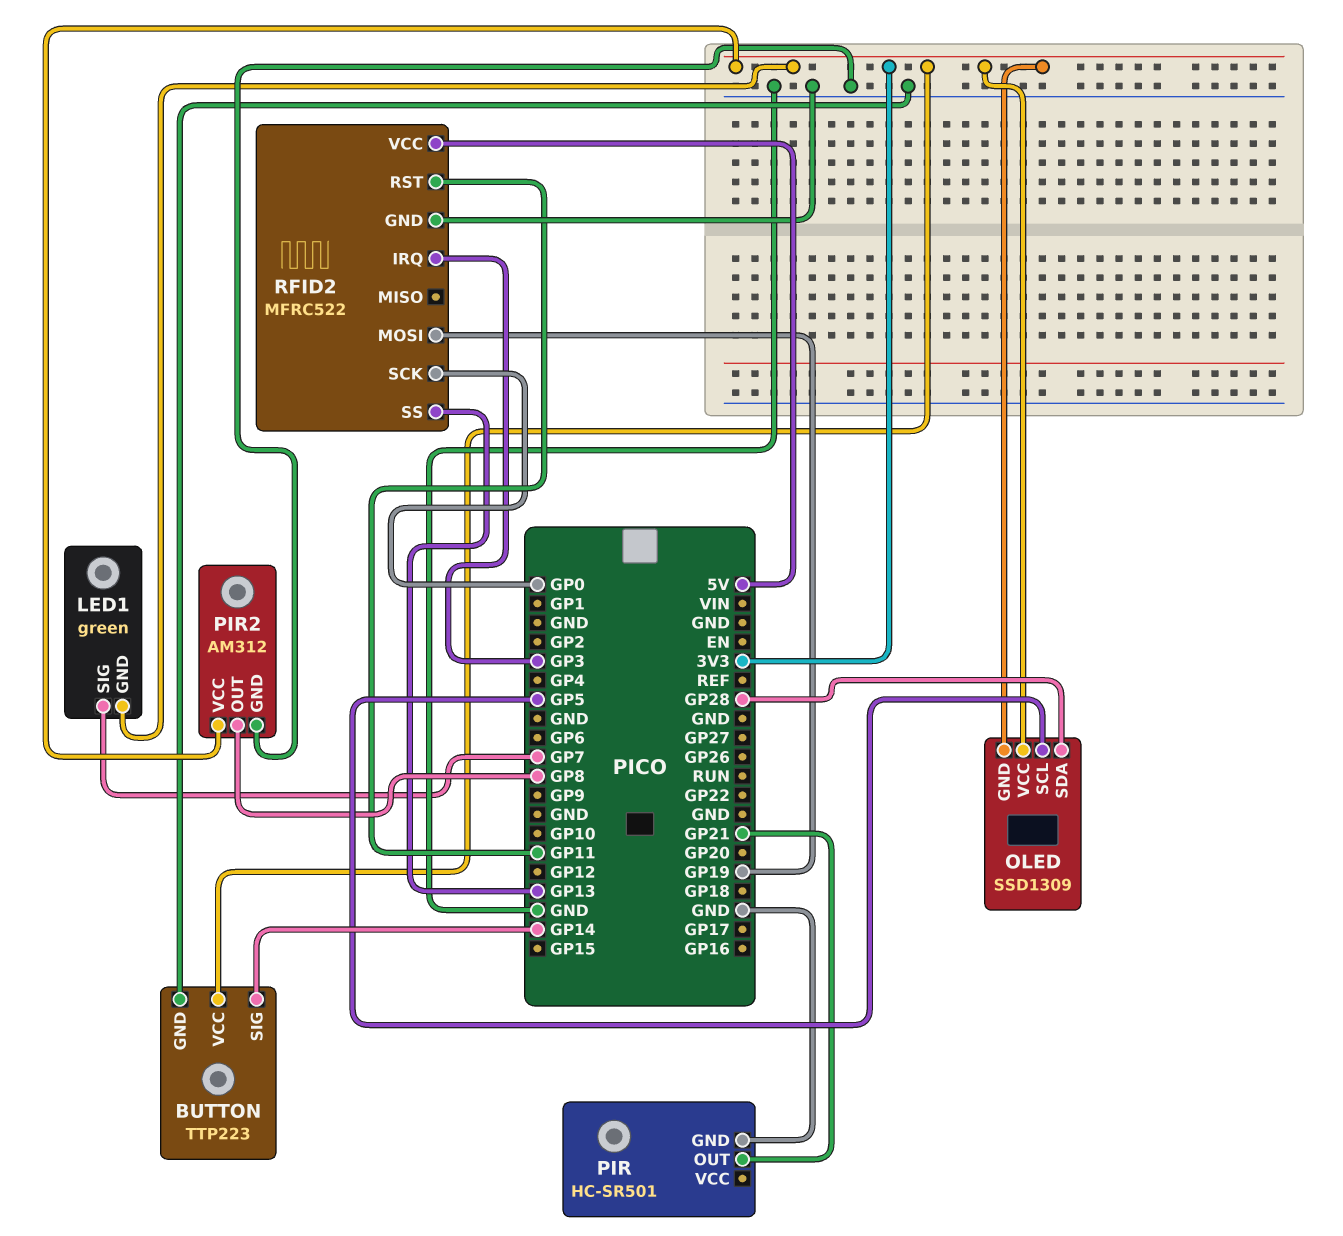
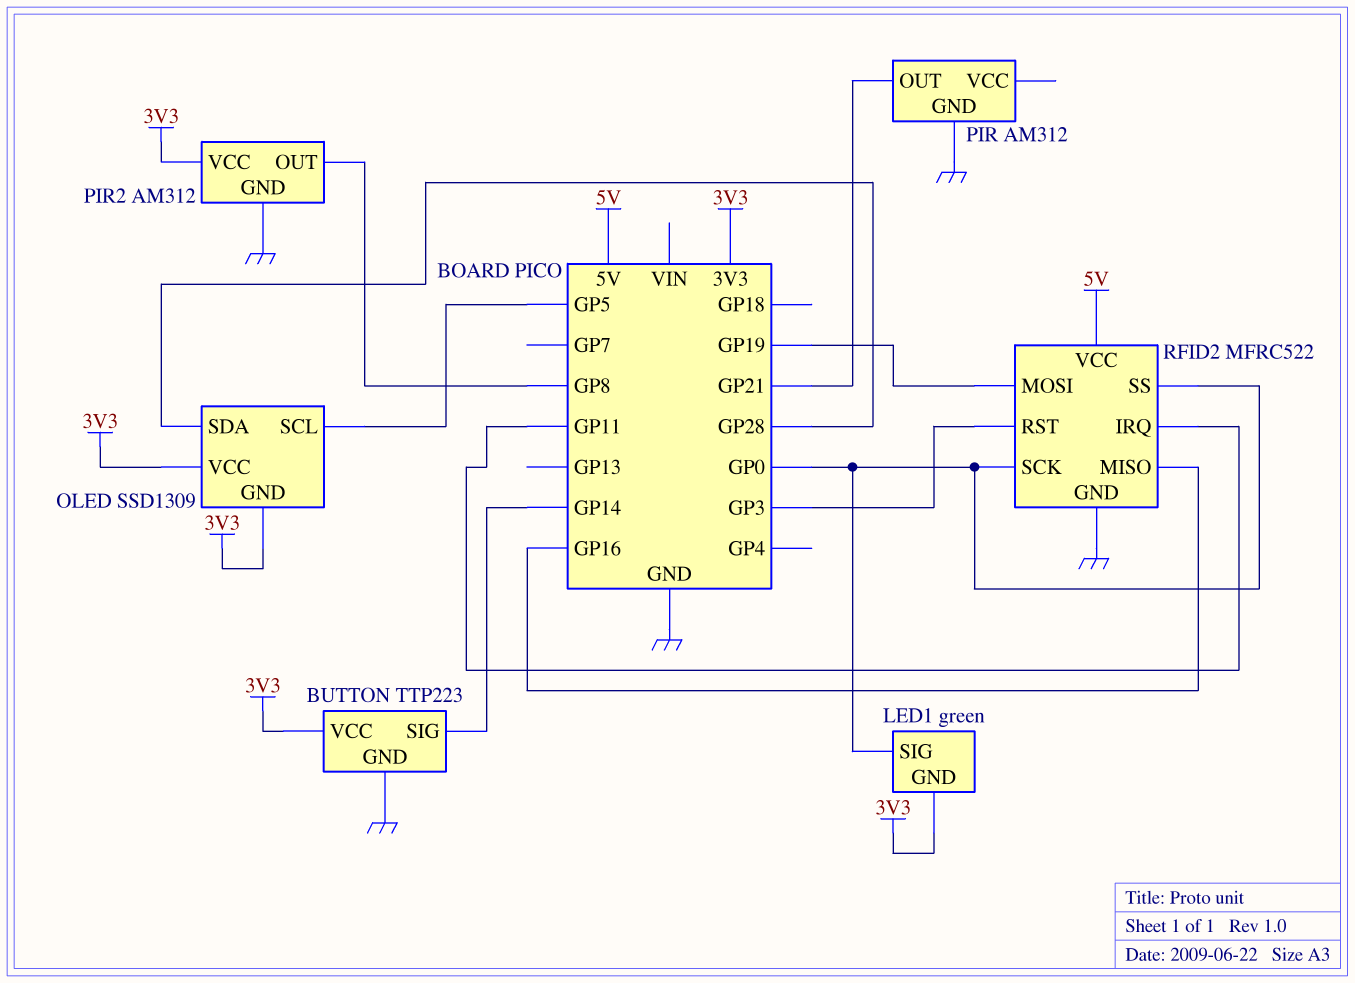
LED1 pin SIG: GP7 -> GP0
PIR: HC-SR501 -> AM312
RFID2 pin IRQ: GP3 -> GP11
RFID2 pin MISO: none -> GP16
RFID2 pin RST: GP11 -> GP3
RFID2 pin SS: GP13 -> GP0

